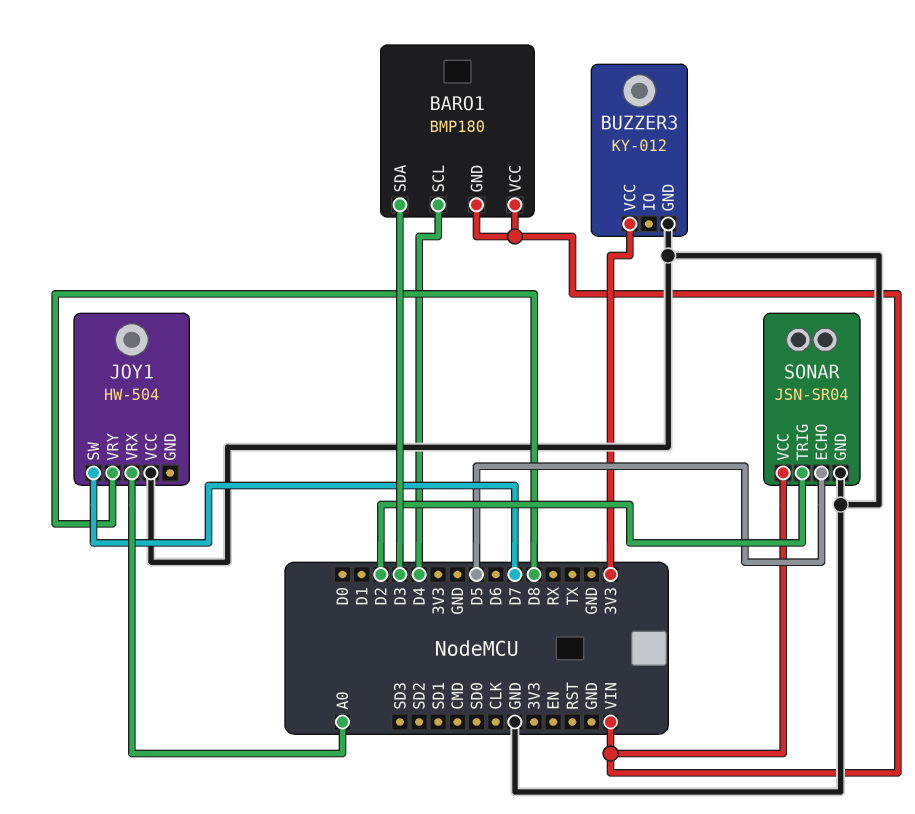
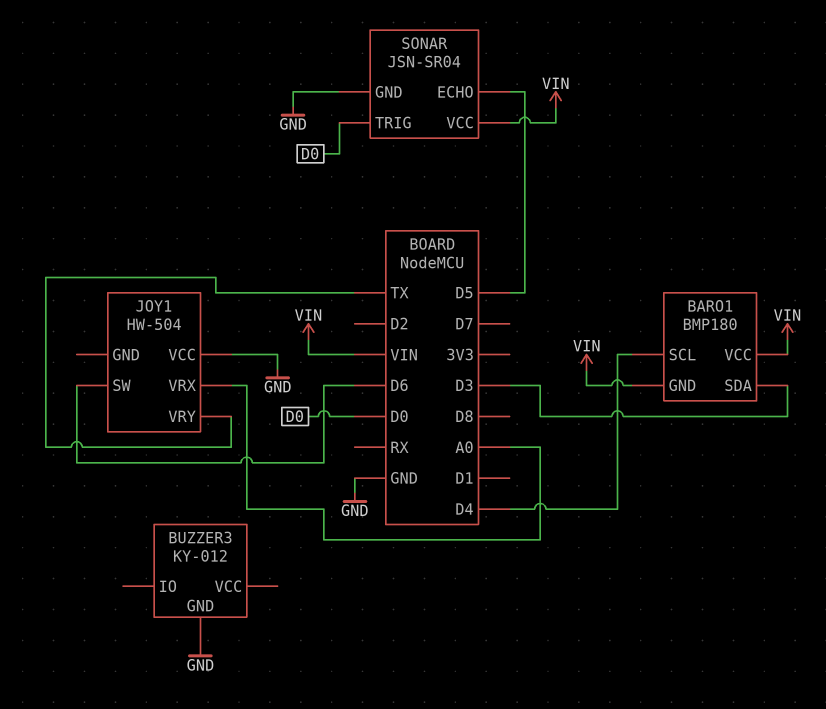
BUZZER3 pin VCC: 3V3 -> none
JOY1 pin SW: D7 -> D6
JOY1 pin VRY: D8 -> TX
SONAR pin TRIG: D2 -> D0

